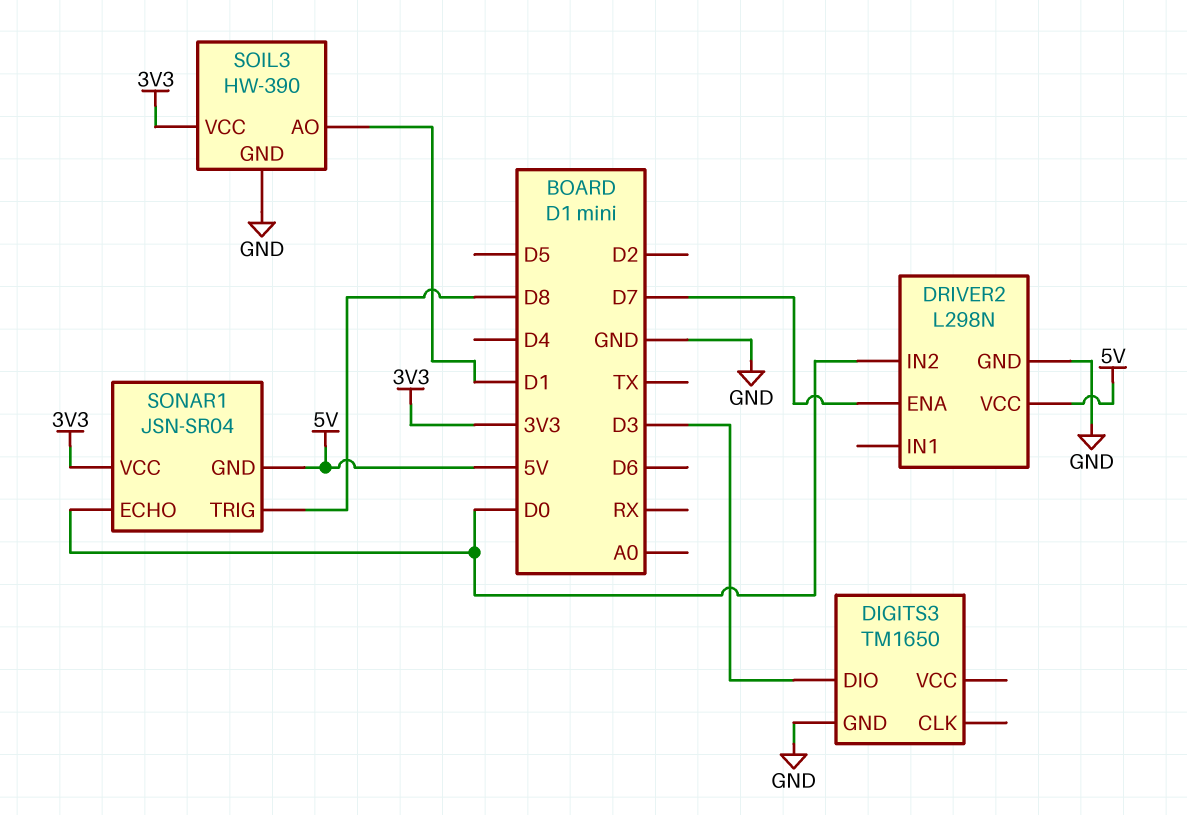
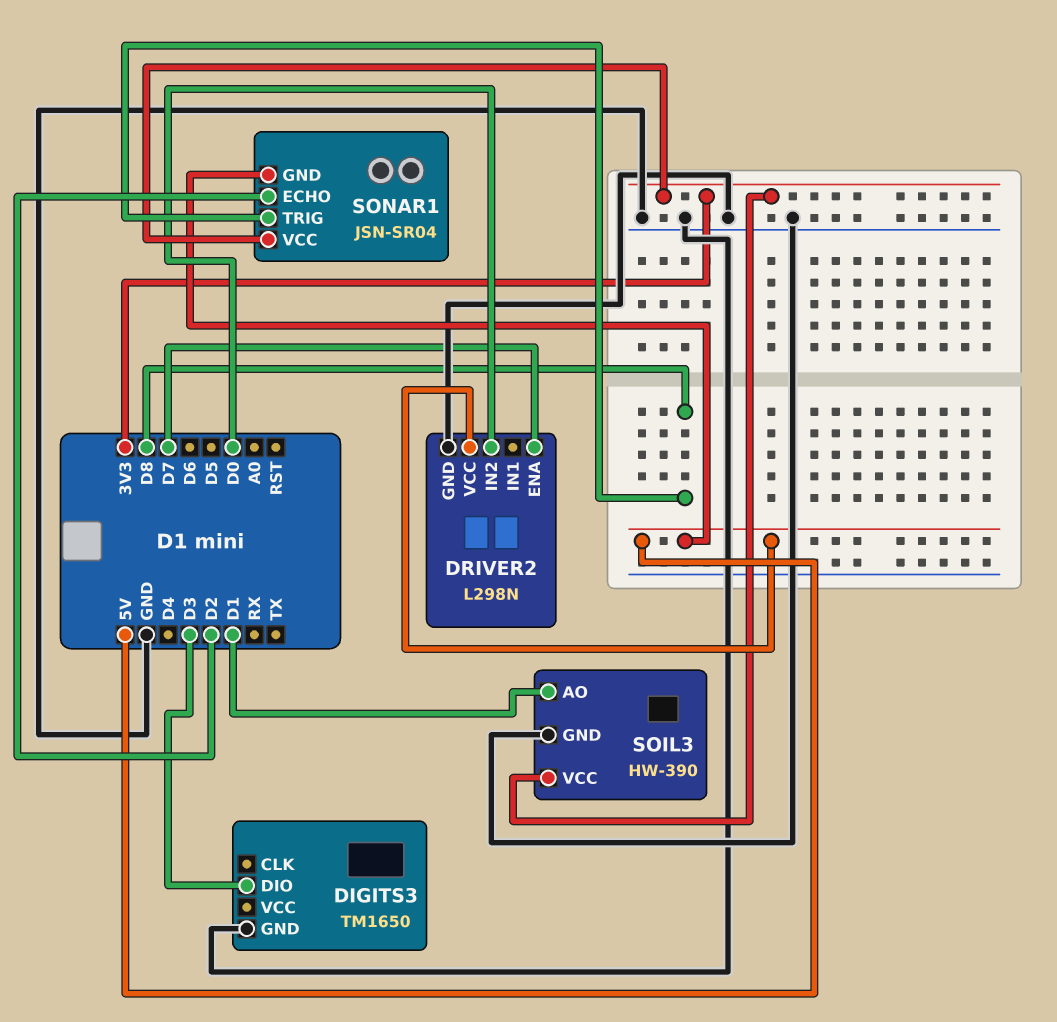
SONAR1 pin ECHO: D0 -> D2

